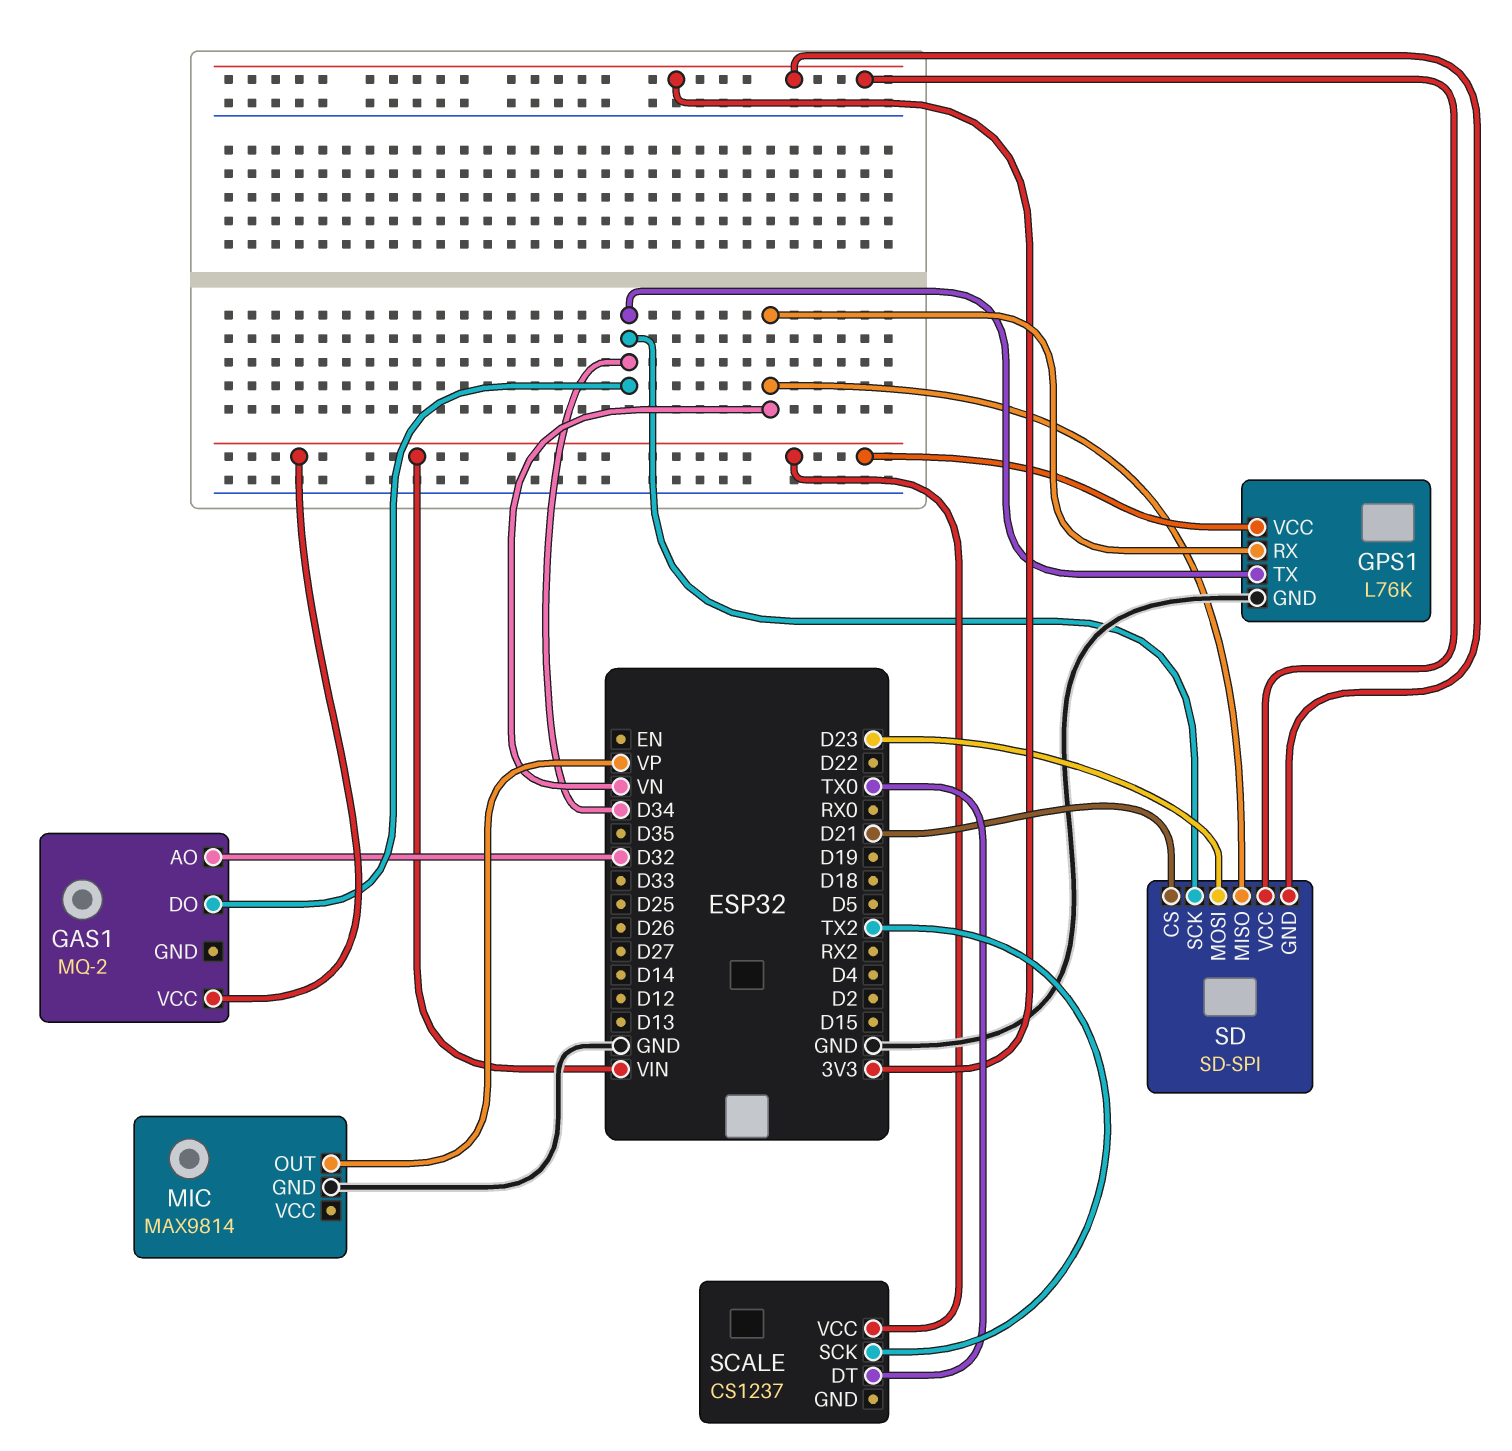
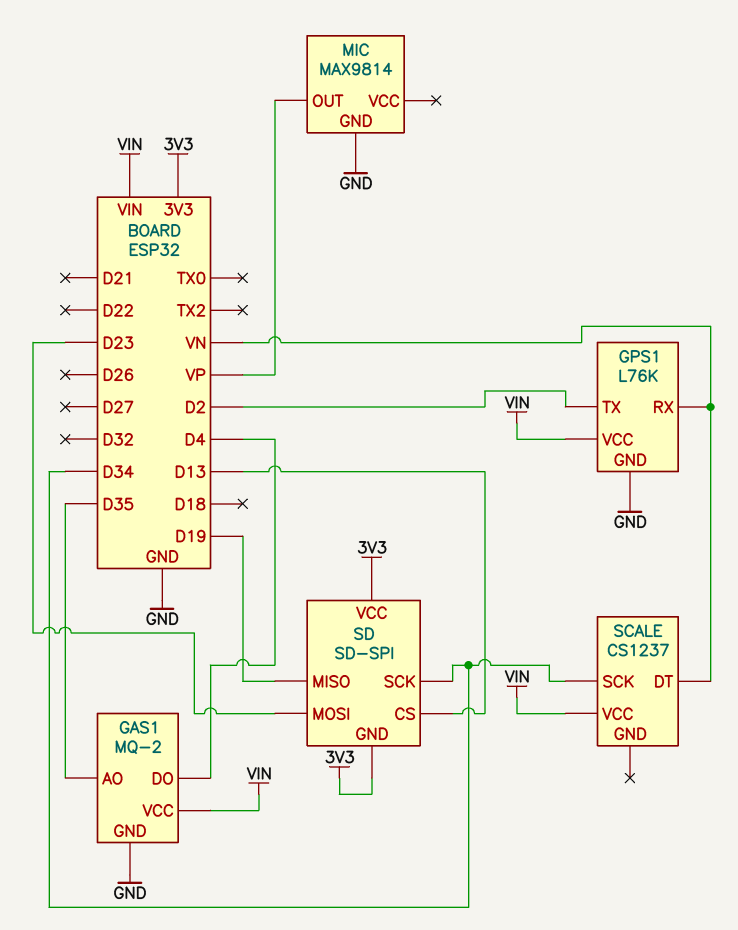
GAS1 pin AO: D32 -> D35
GAS1 pin DO: D34 -> D4
GAS1 pin GND: none -> GND
GPS1 pin TX: D34 -> D2
SCALE pin DT: TX0 -> VN
SCALE pin SCK: TX2 -> D34
SD pin CS: D21 -> D13
SD pin MISO: VN -> D19

